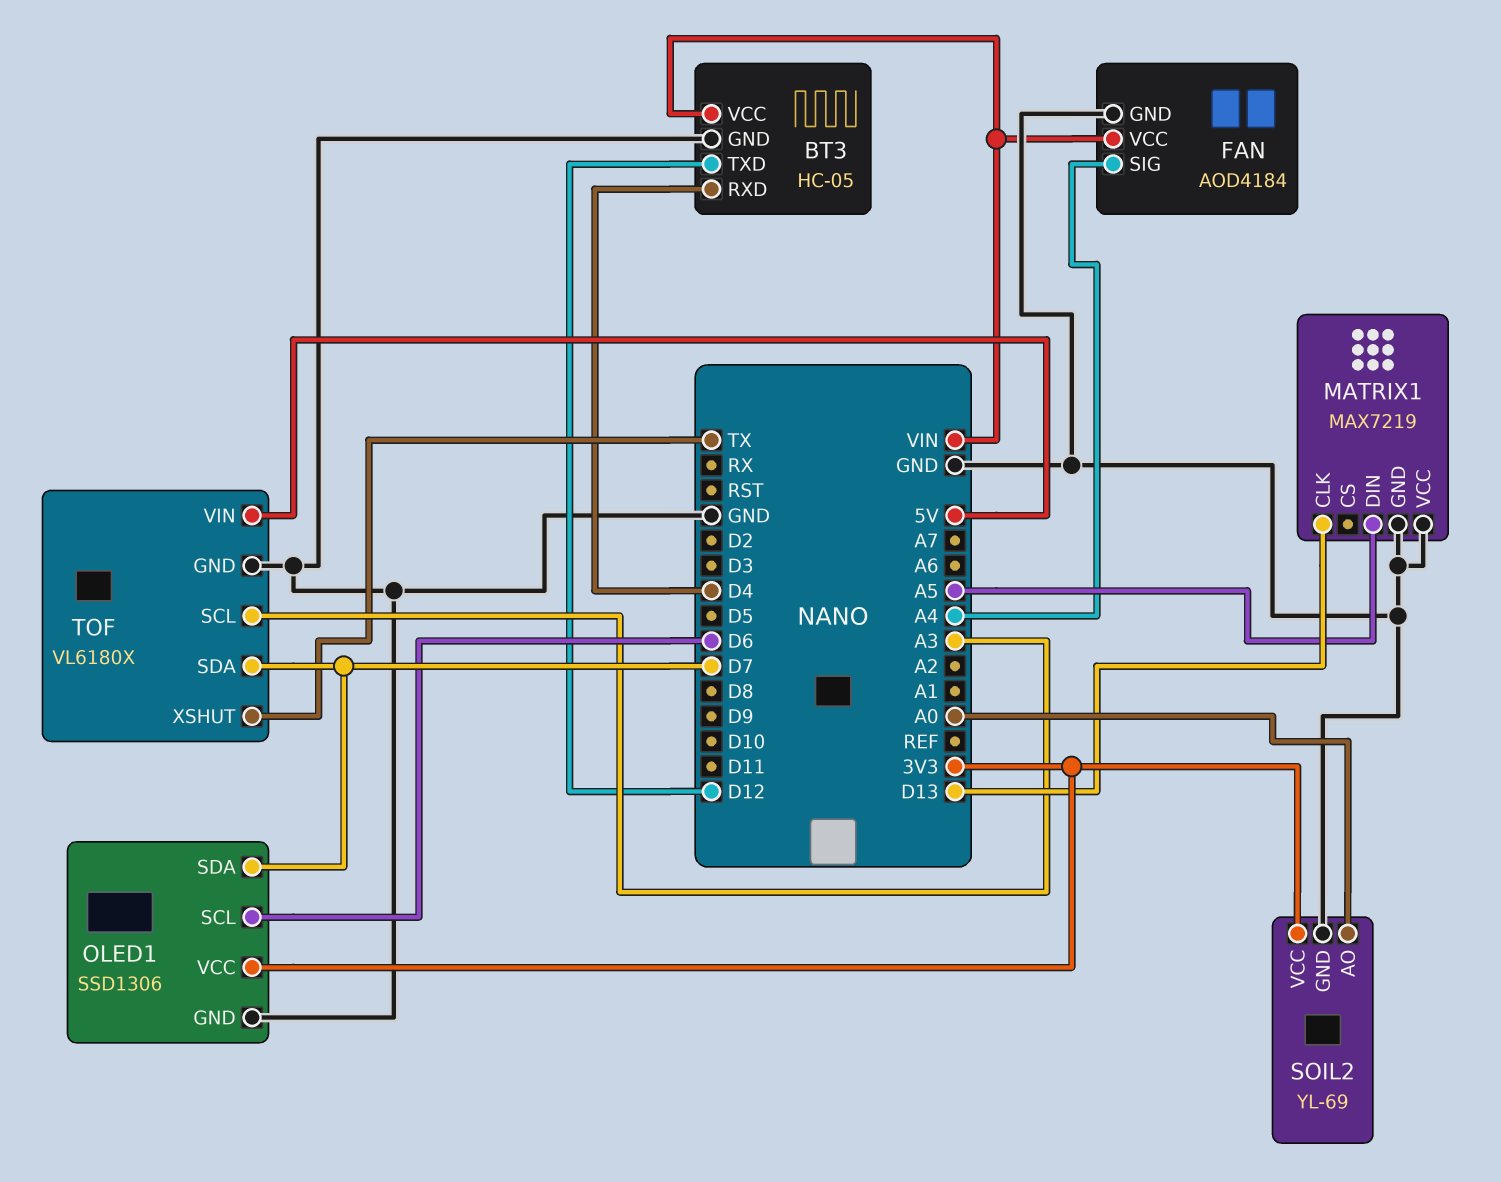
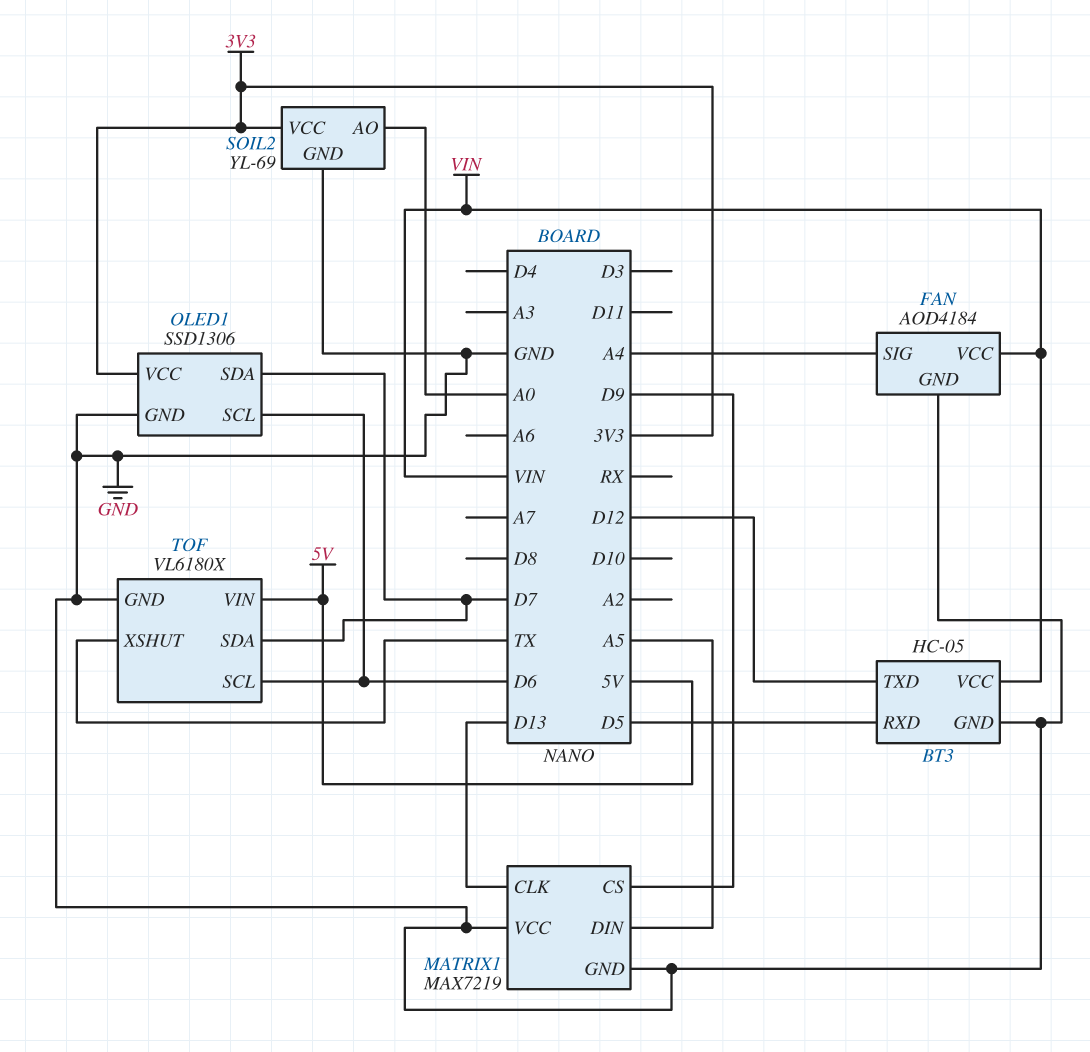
BT3 pin RXD: D4 -> D5
MATRIX1 pin CS: none -> D9
TOF pin SCL: A3 -> D6

